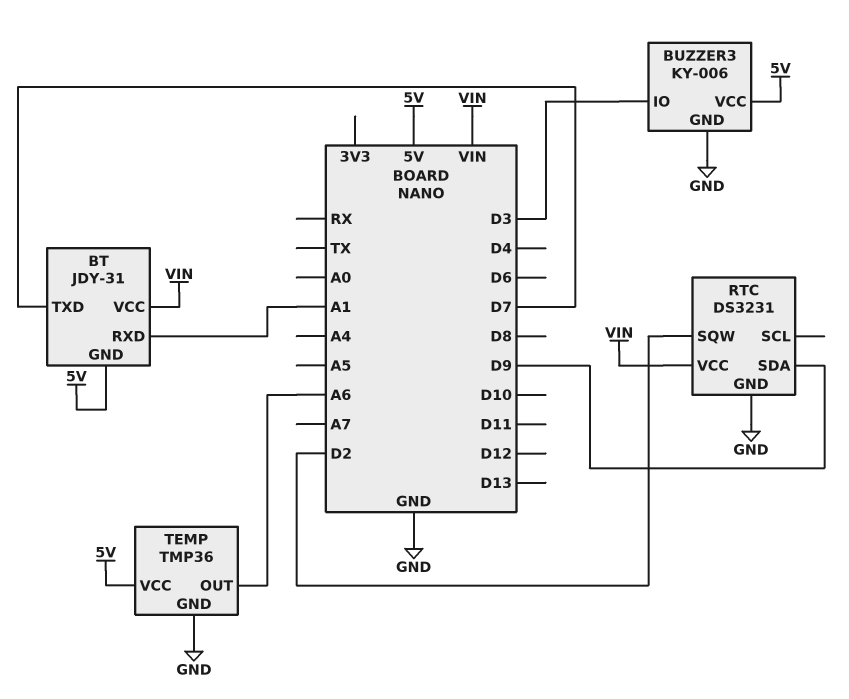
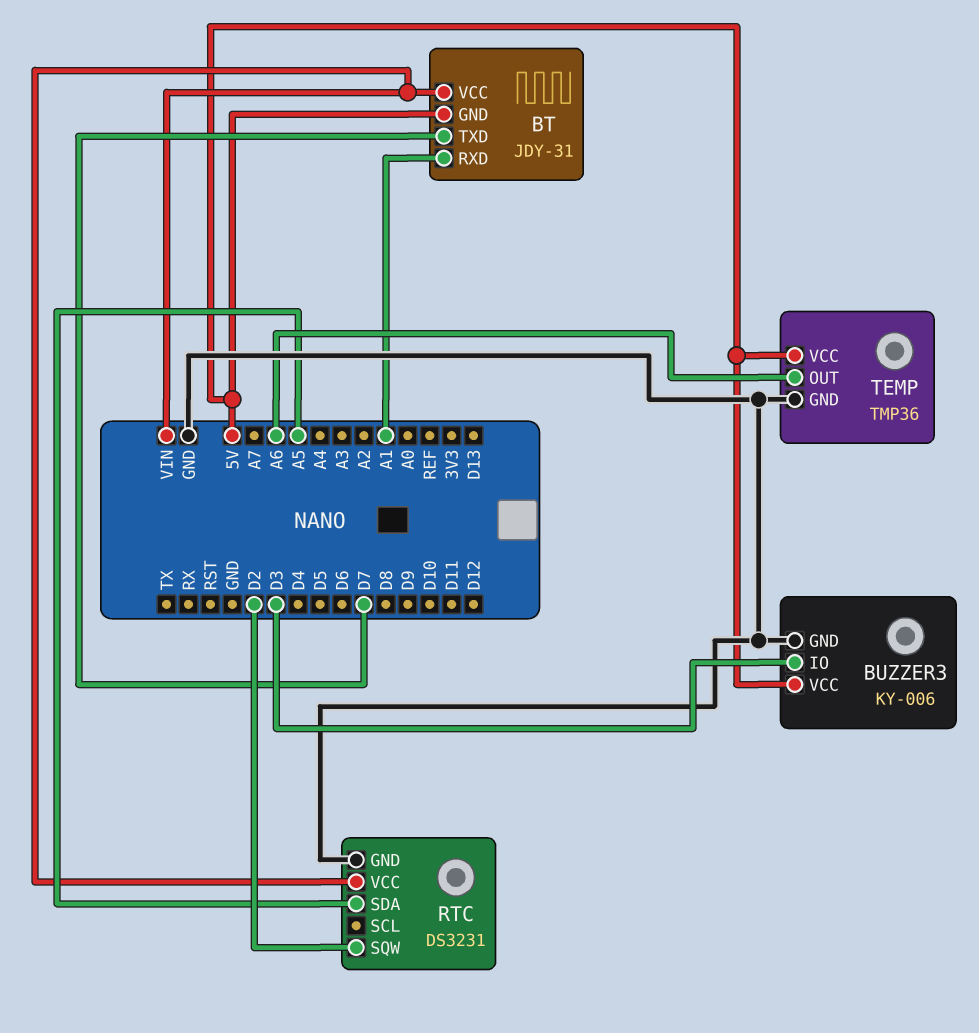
RTC pin SDA: D9 -> A5

